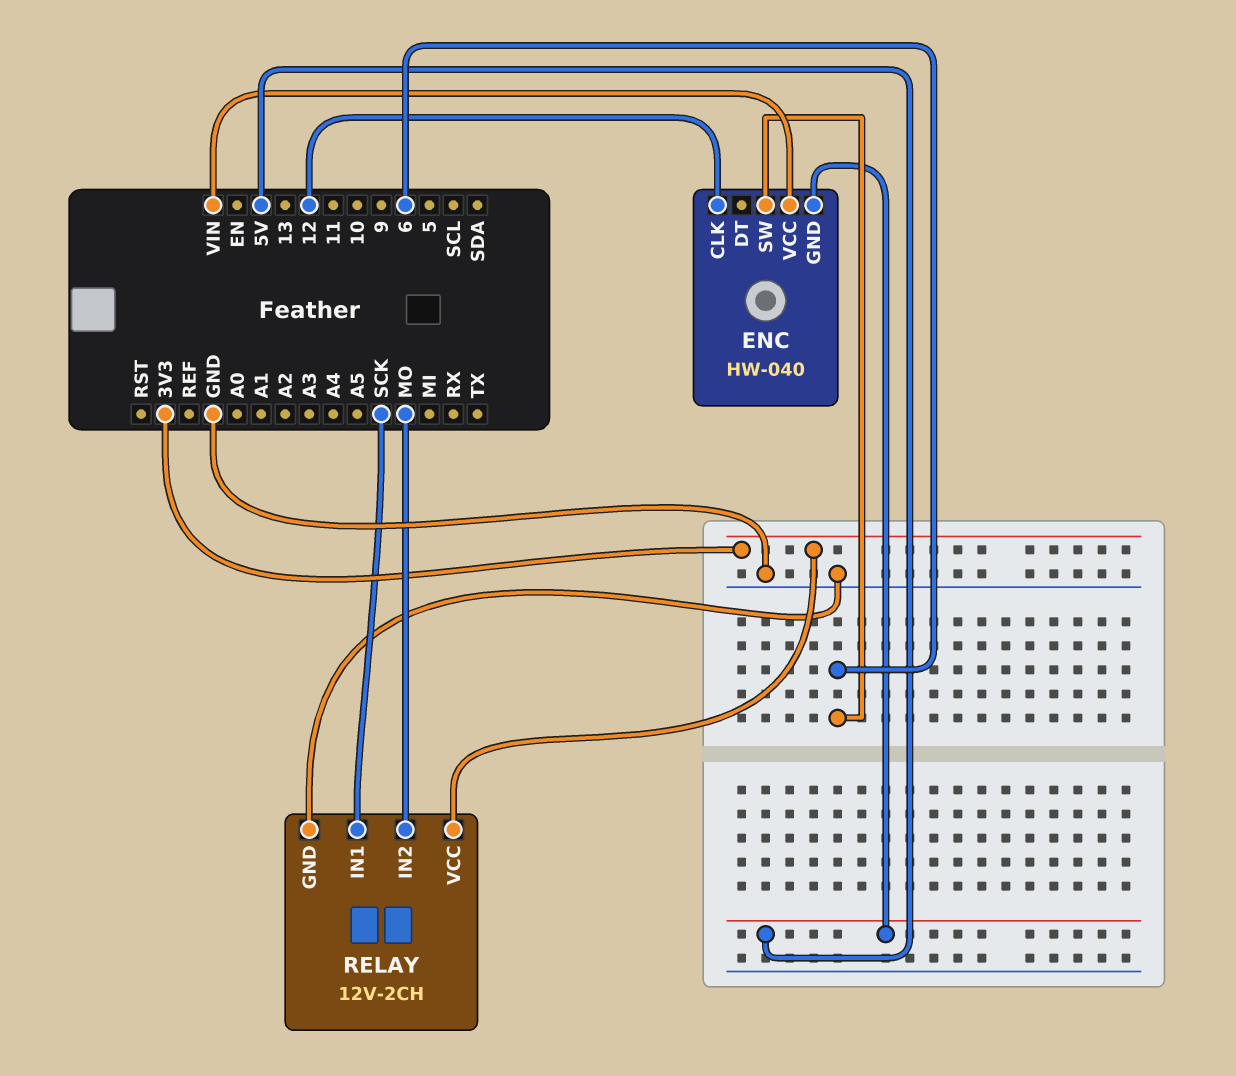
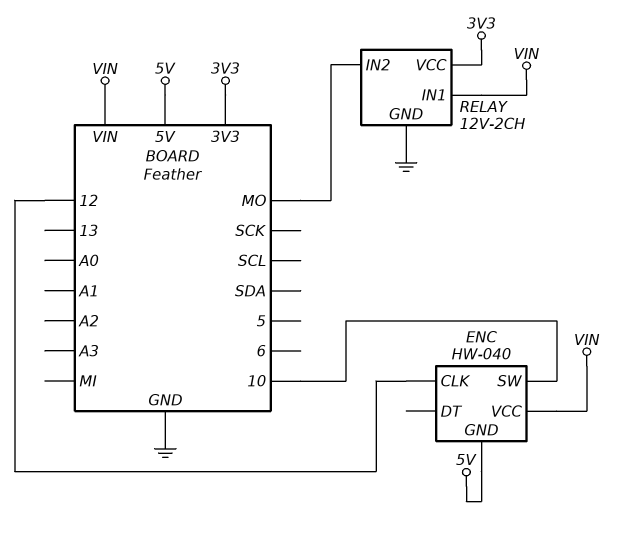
ENC pin SW: 6 -> 10
RELAY pin IN1: SCK -> VIN

